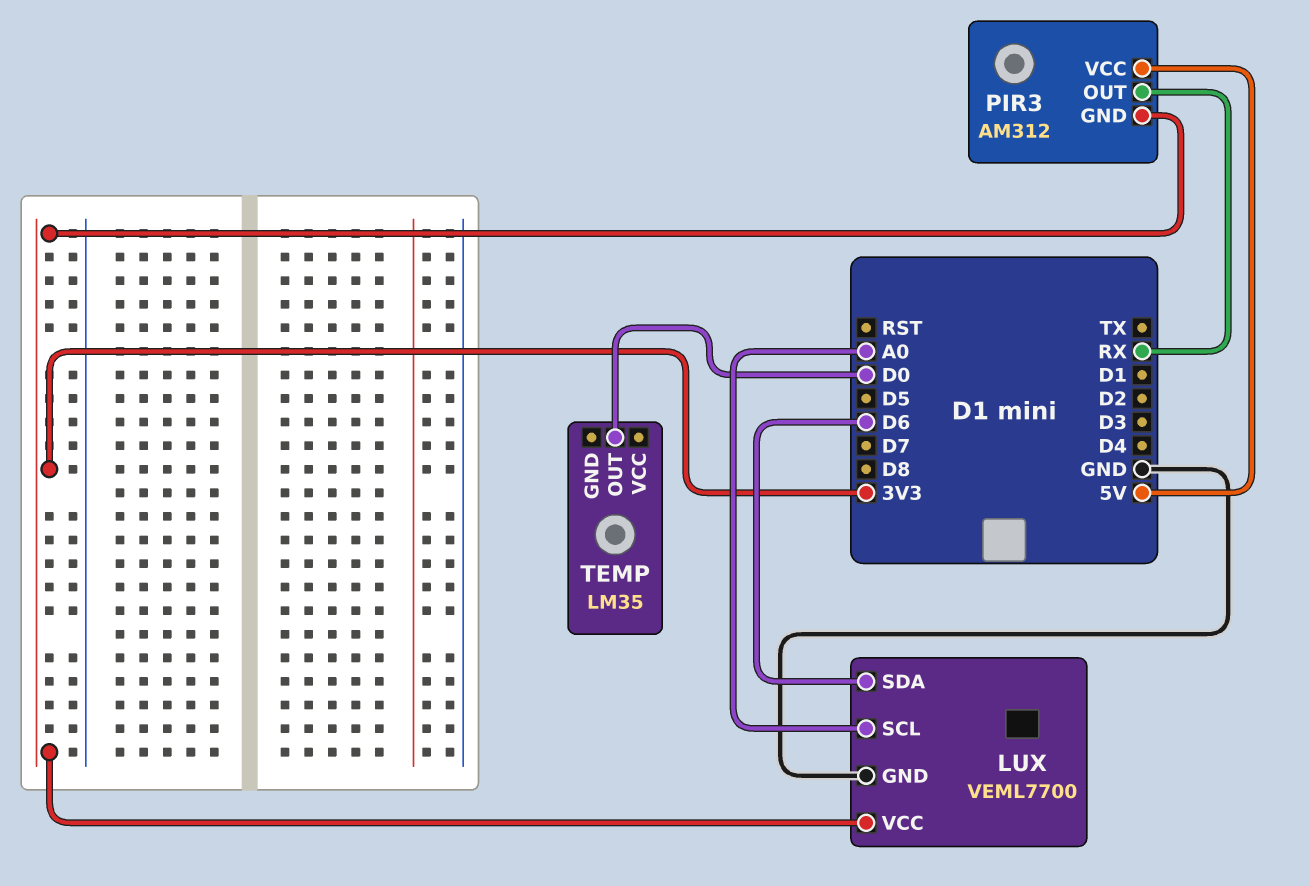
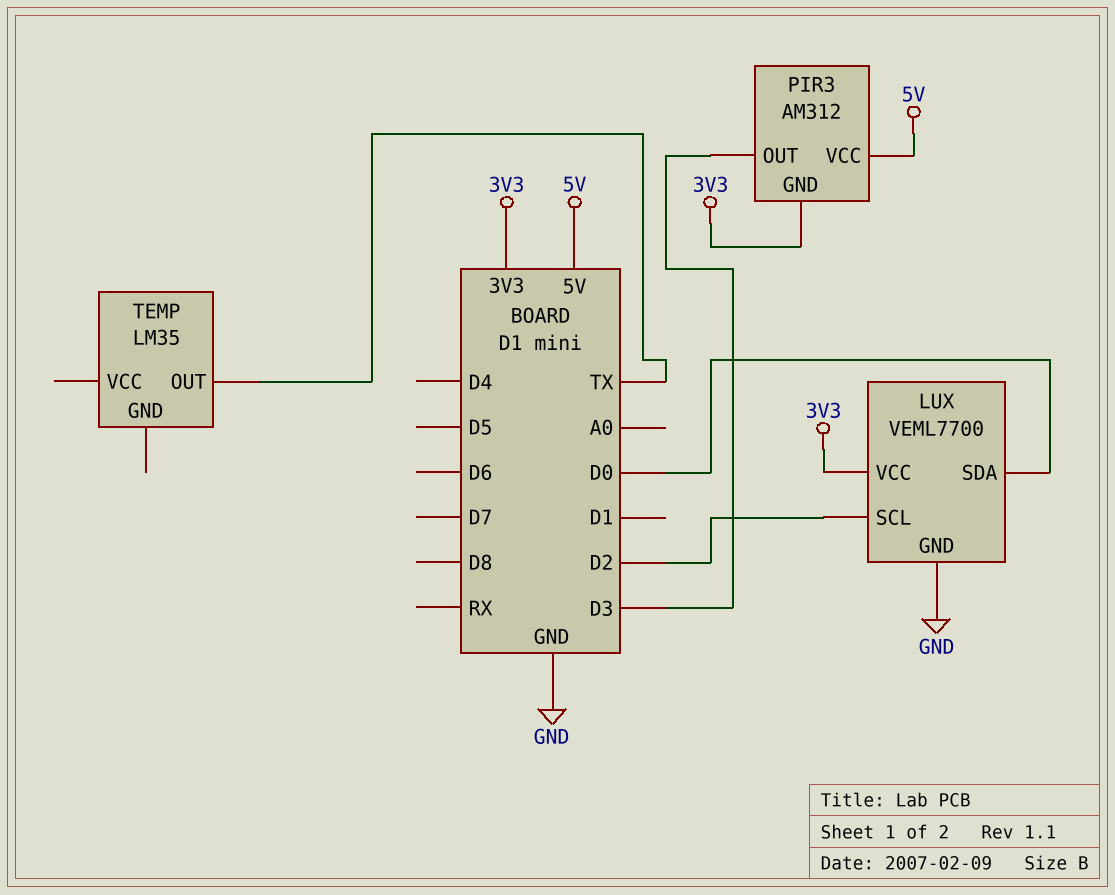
LUX pin SCL: A0 -> D2
LUX pin SDA: D6 -> D0
PIR3 pin OUT: RX -> D3
TEMP pin OUT: D0 -> TX

